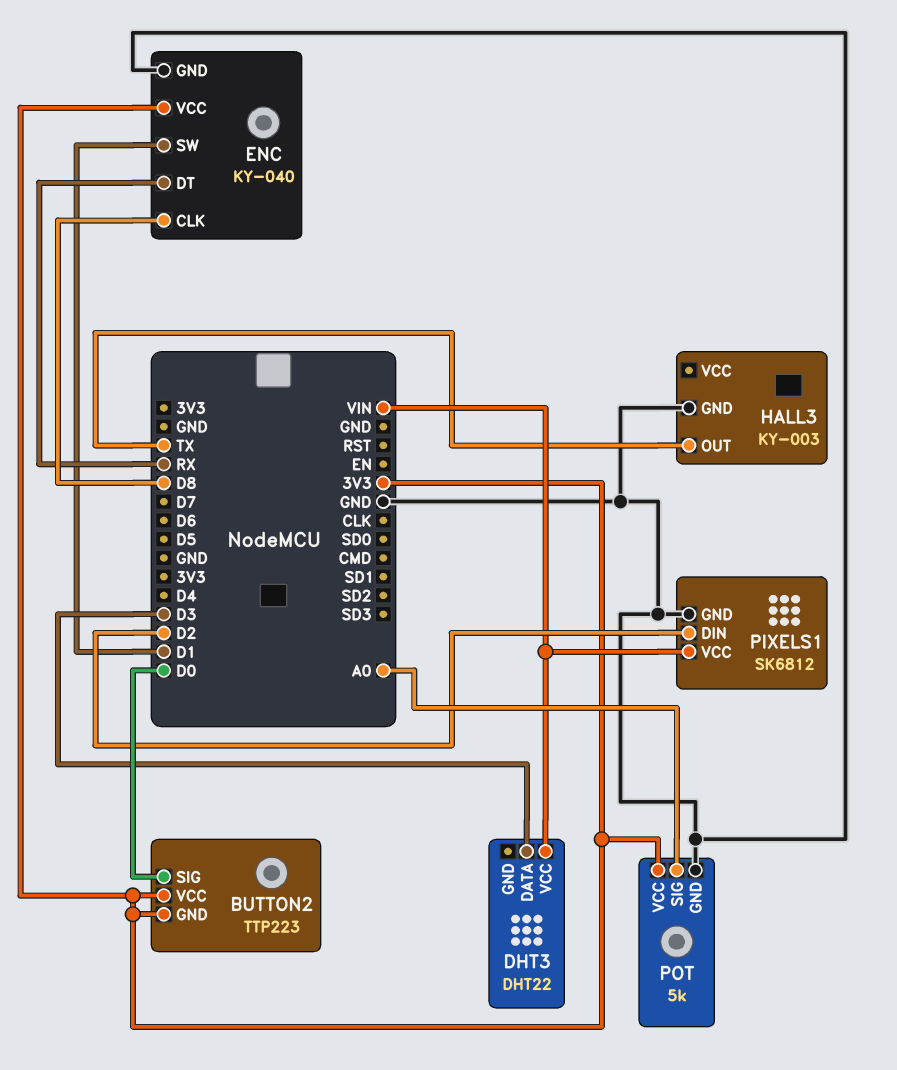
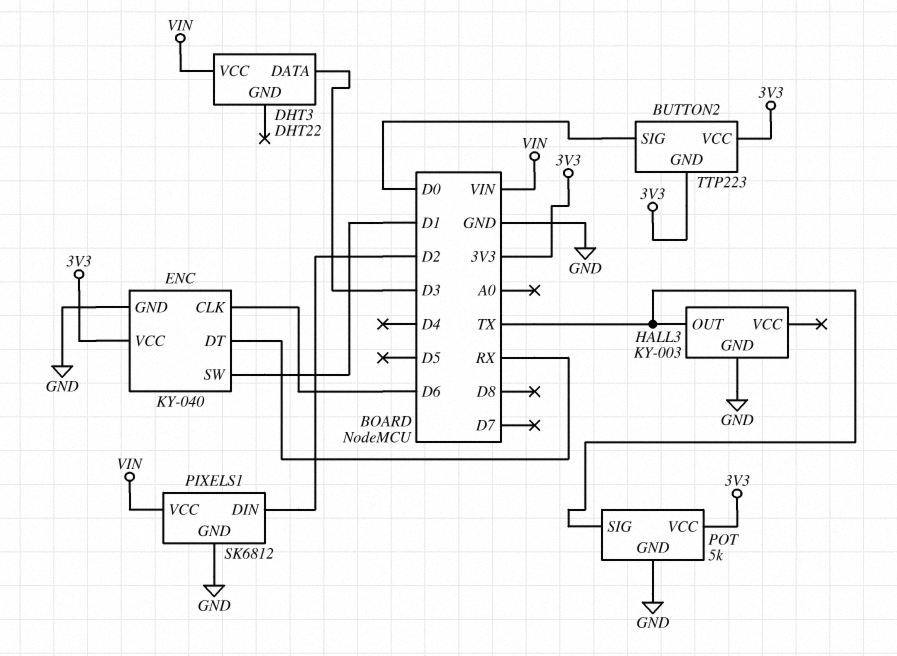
ENC pin CLK: D8 -> D6
POT pin SIG: A0 -> TX

